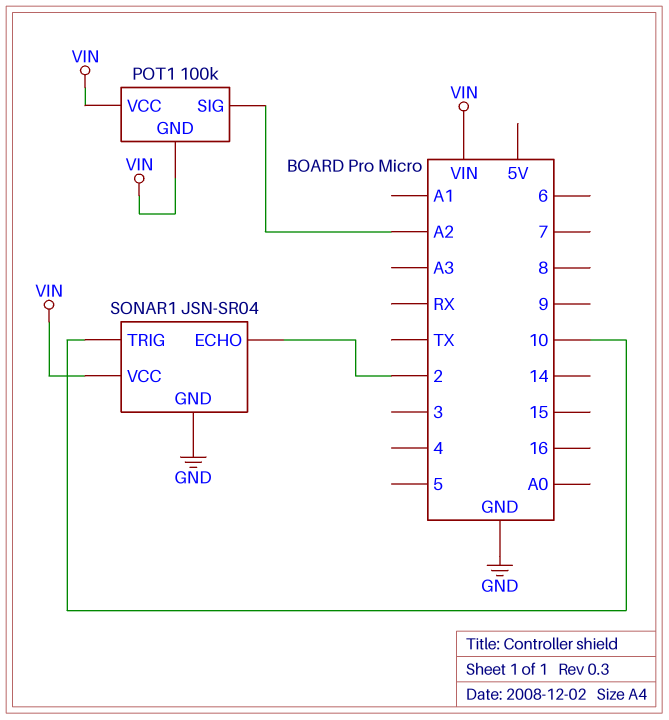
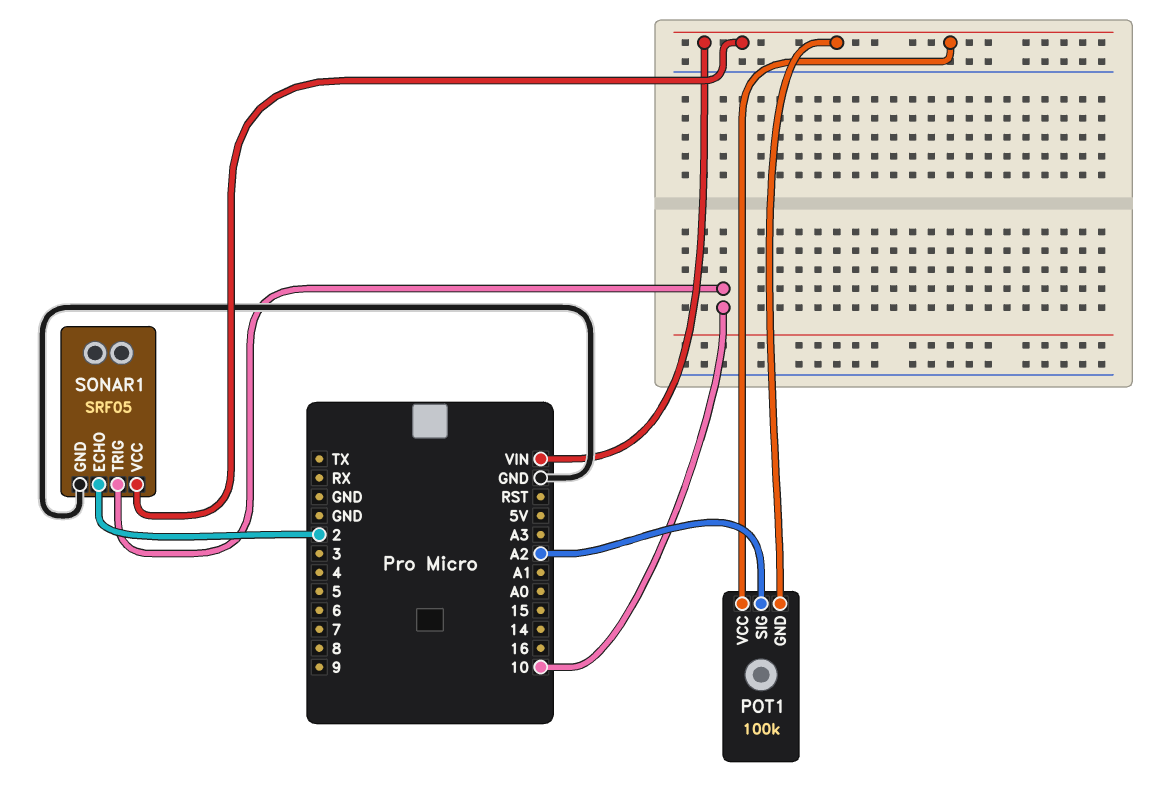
SONAR1: JSN-SR04 -> SRF05

